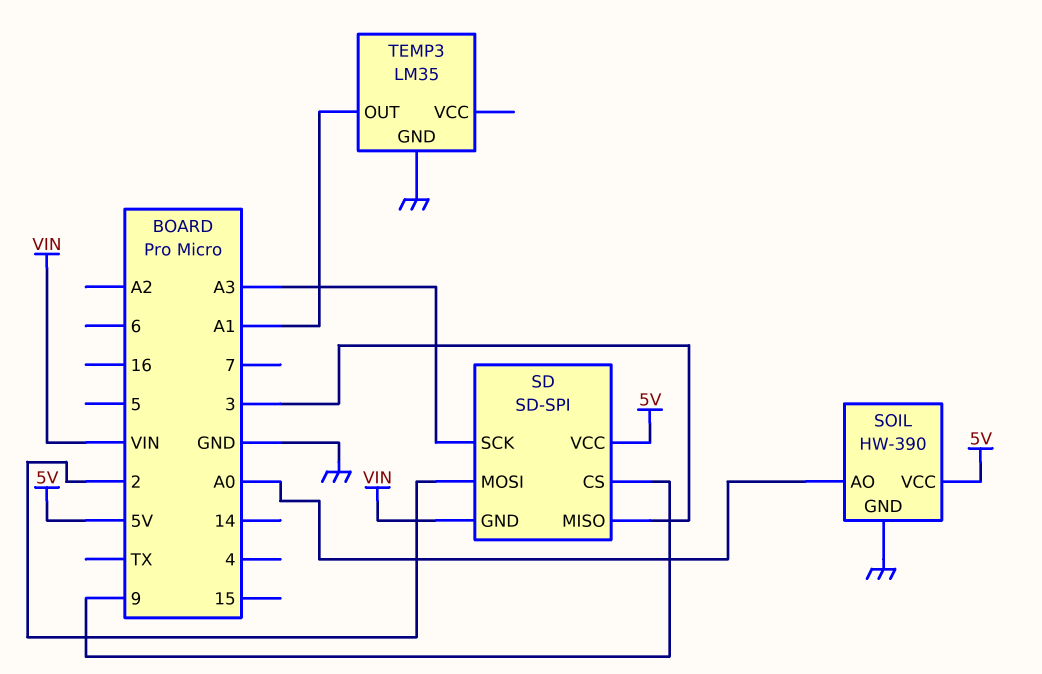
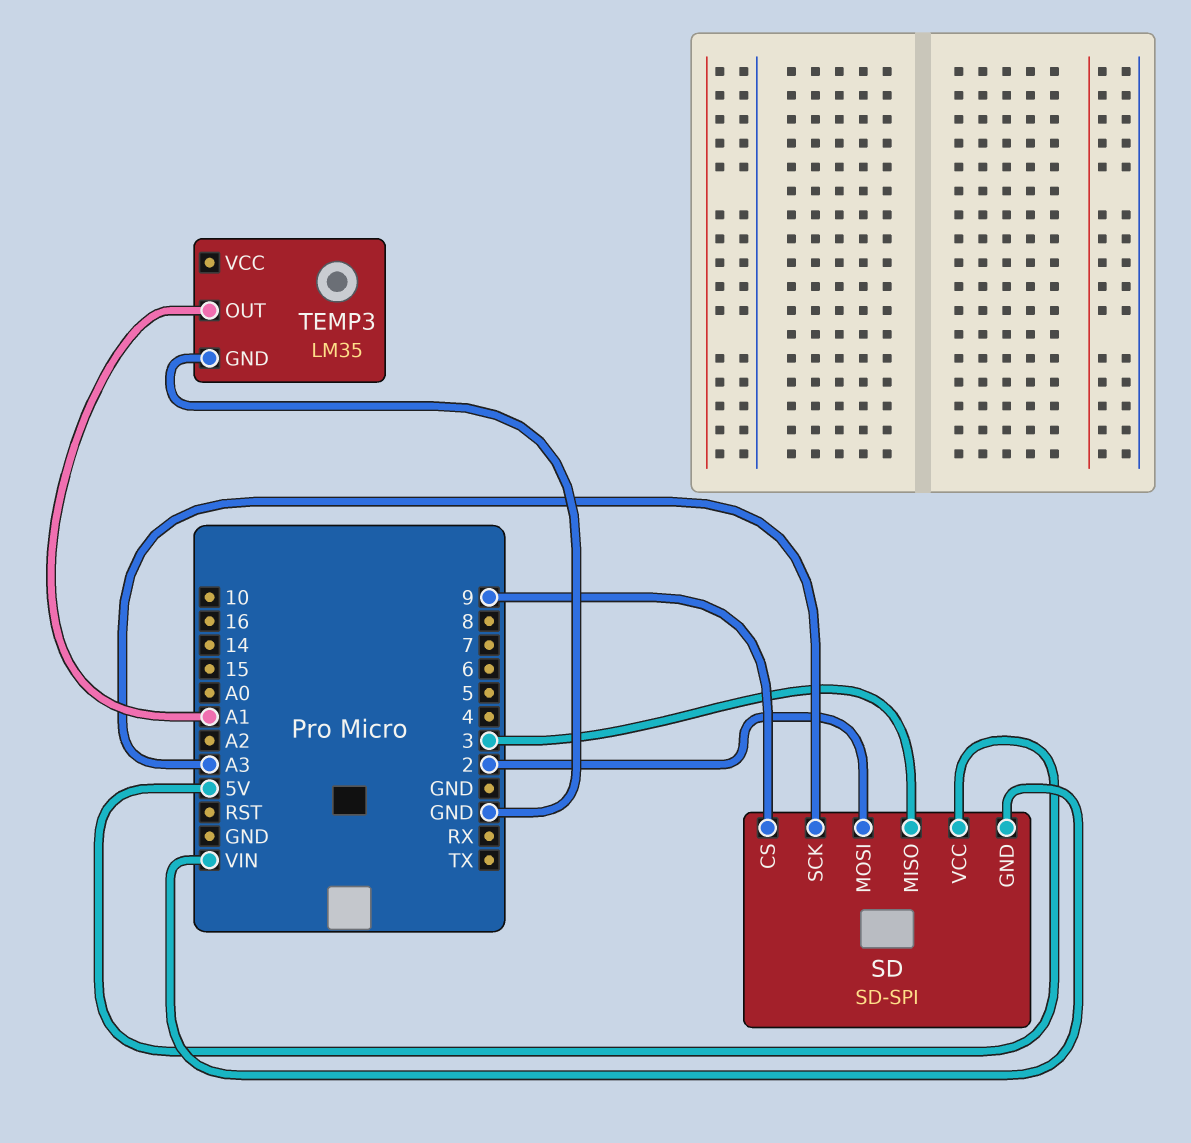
SOIL: HW-390 -> none
SOIL pin AO: A0 -> none
SOIL pin GND: GND -> none
SOIL pin VCC: 5V -> none

